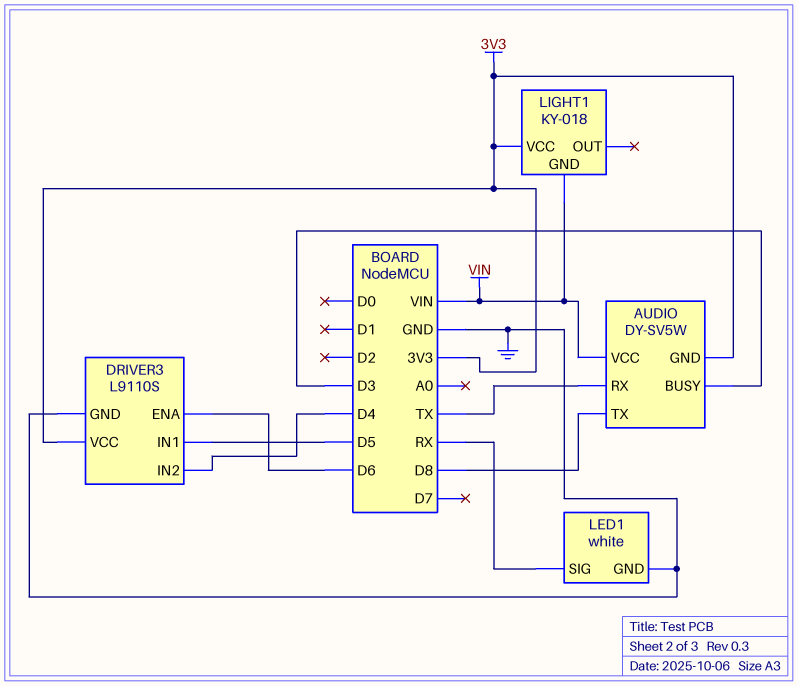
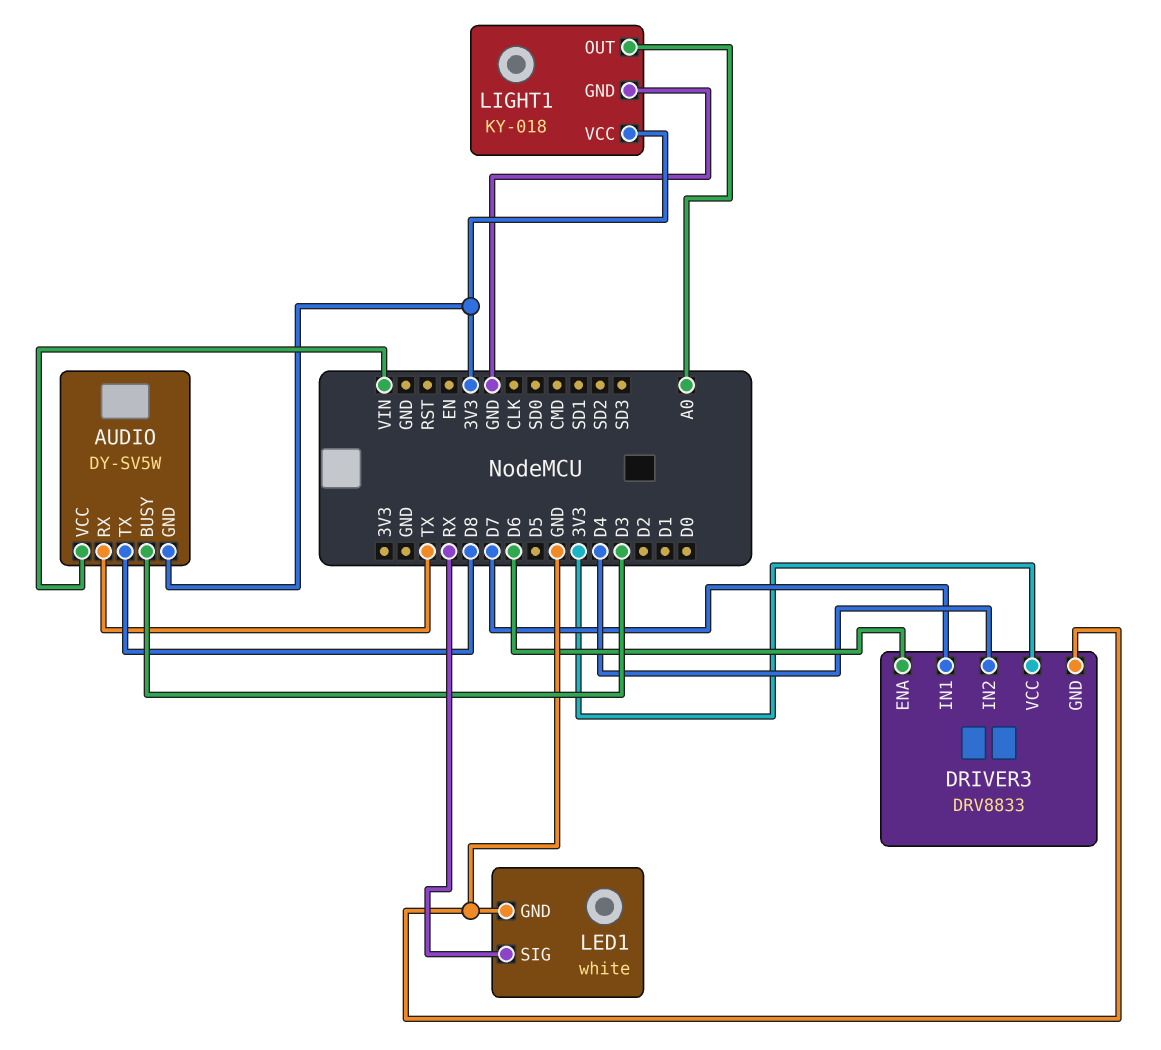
DRIVER3: L9110S -> DRV8833
DRIVER3 pin IN1: D5 -> D7
LIGHT1 pin GND: VIN -> GND
LIGHT1 pin OUT: none -> A0

